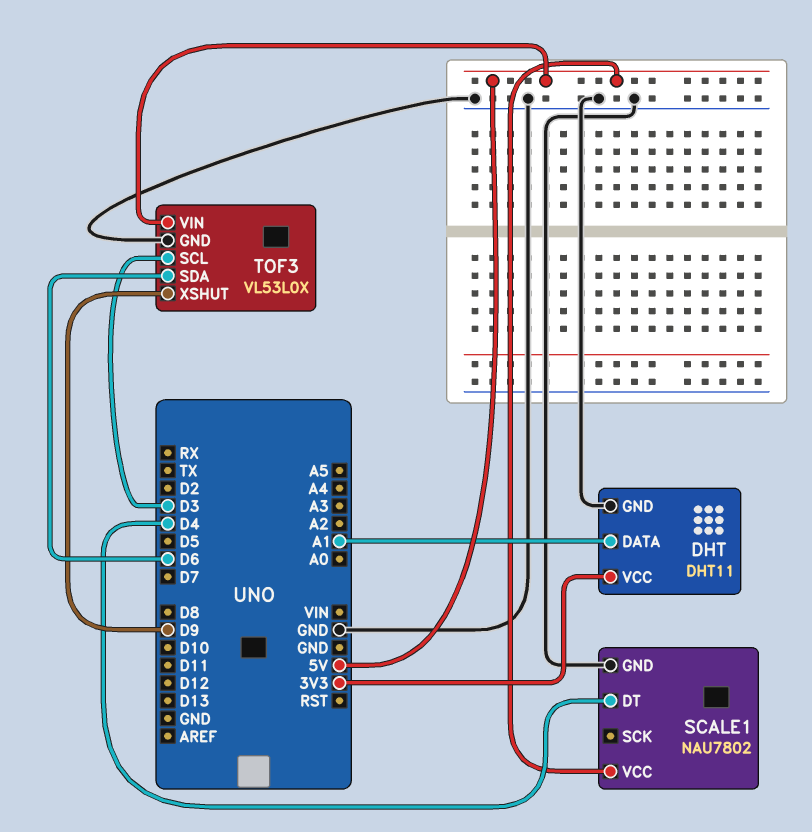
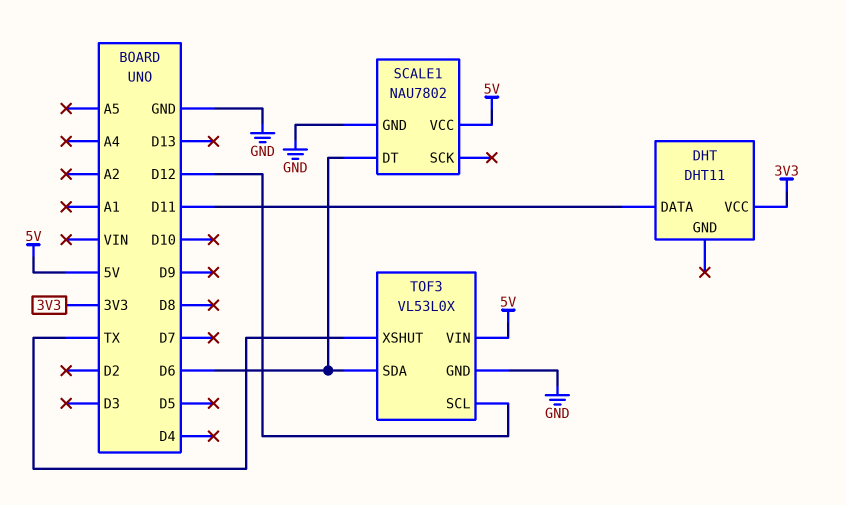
DHT pin DATA: A1 -> D11
DHT pin GND: GND -> none
SCALE1 pin DT: D4 -> D6
TOF3 pin SCL: D3 -> D12
TOF3 pin XSHUT: D9 -> TX

